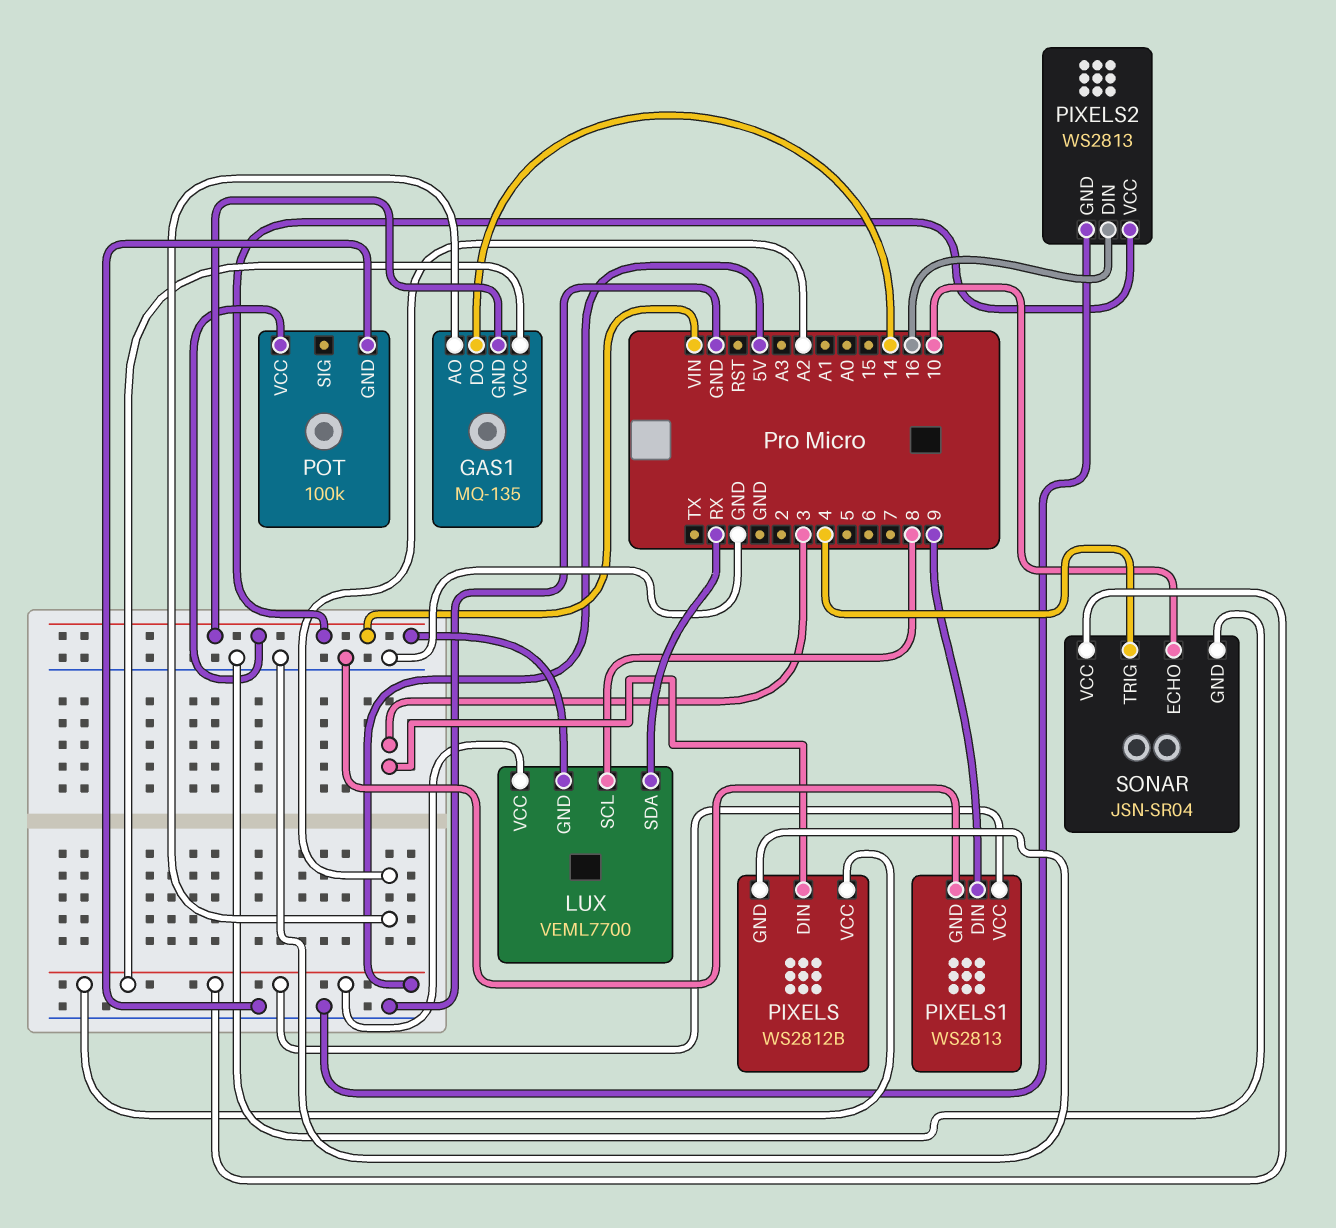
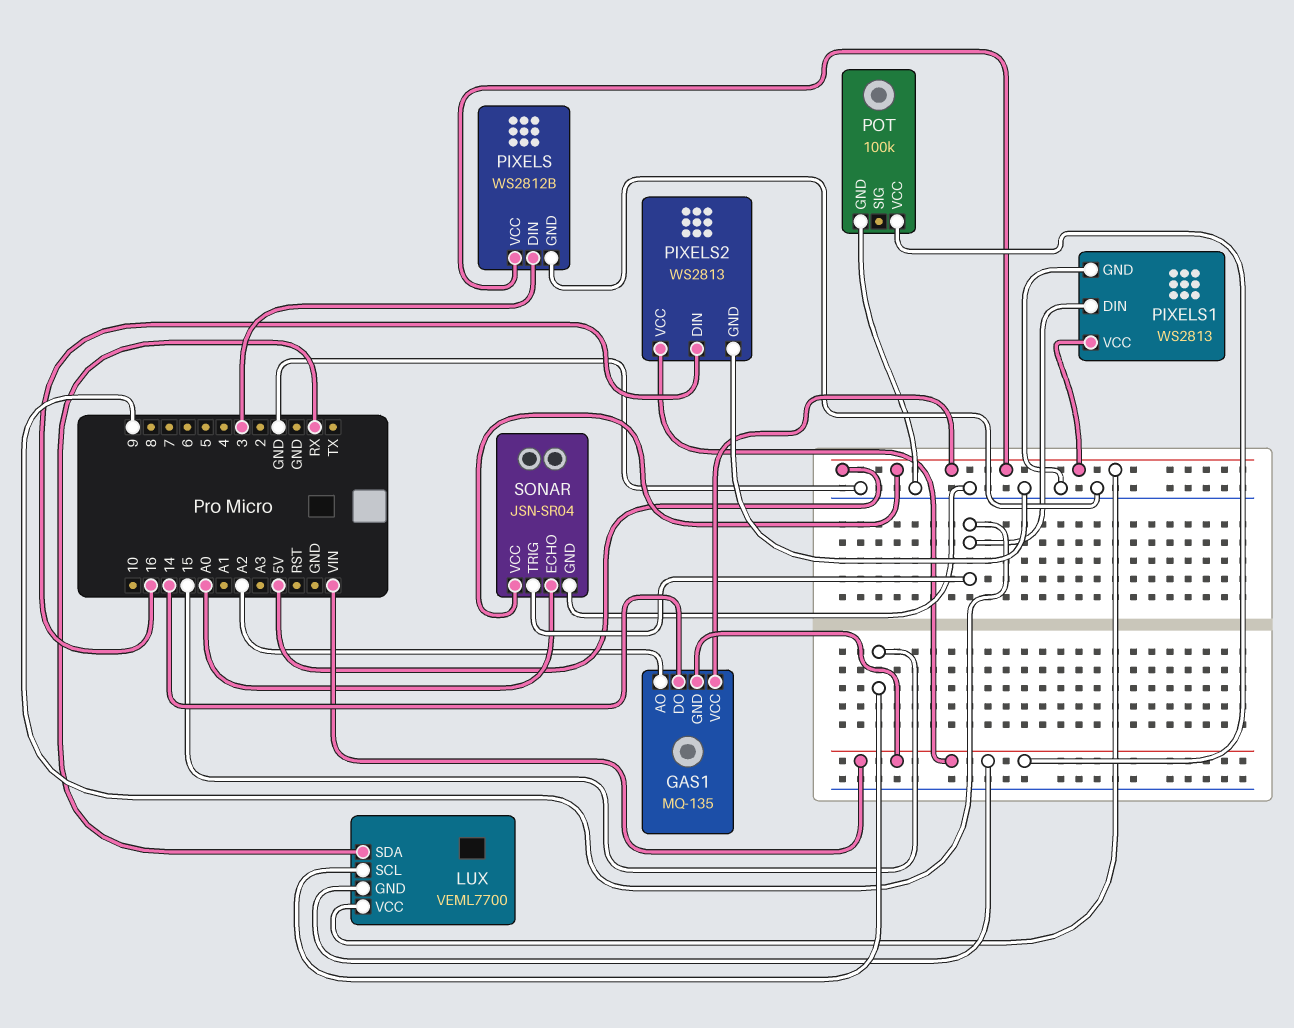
LUX pin SCL: 8 -> 15
SONAR pin ECHO: 10 -> A0
SONAR pin TRIG: 4 -> 9

